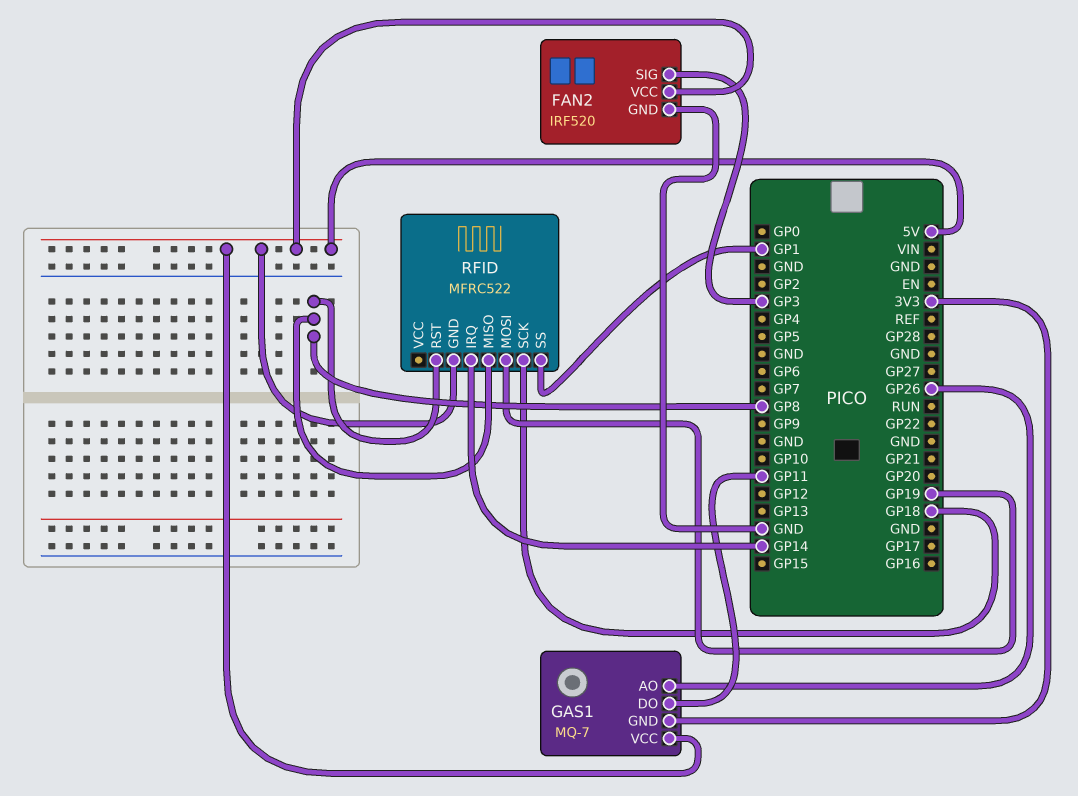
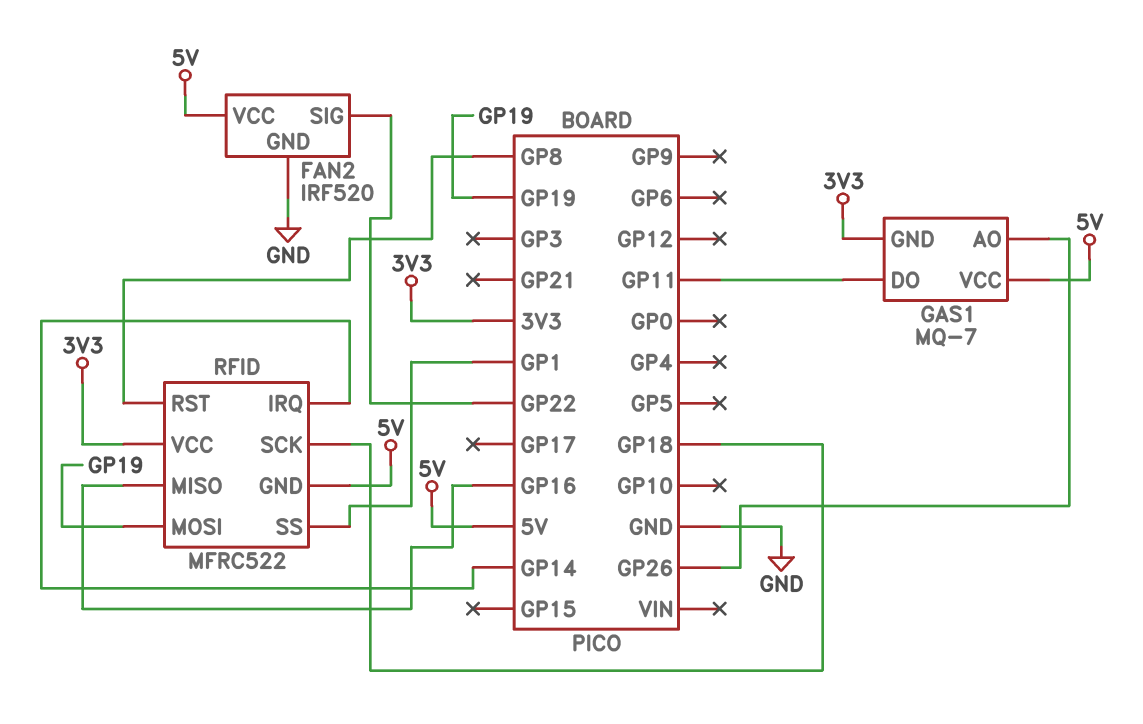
FAN2 pin SIG: GP3 -> GP22
RFID pin MISO: GP8 -> GP16
RFID pin VCC: none -> 3V3

